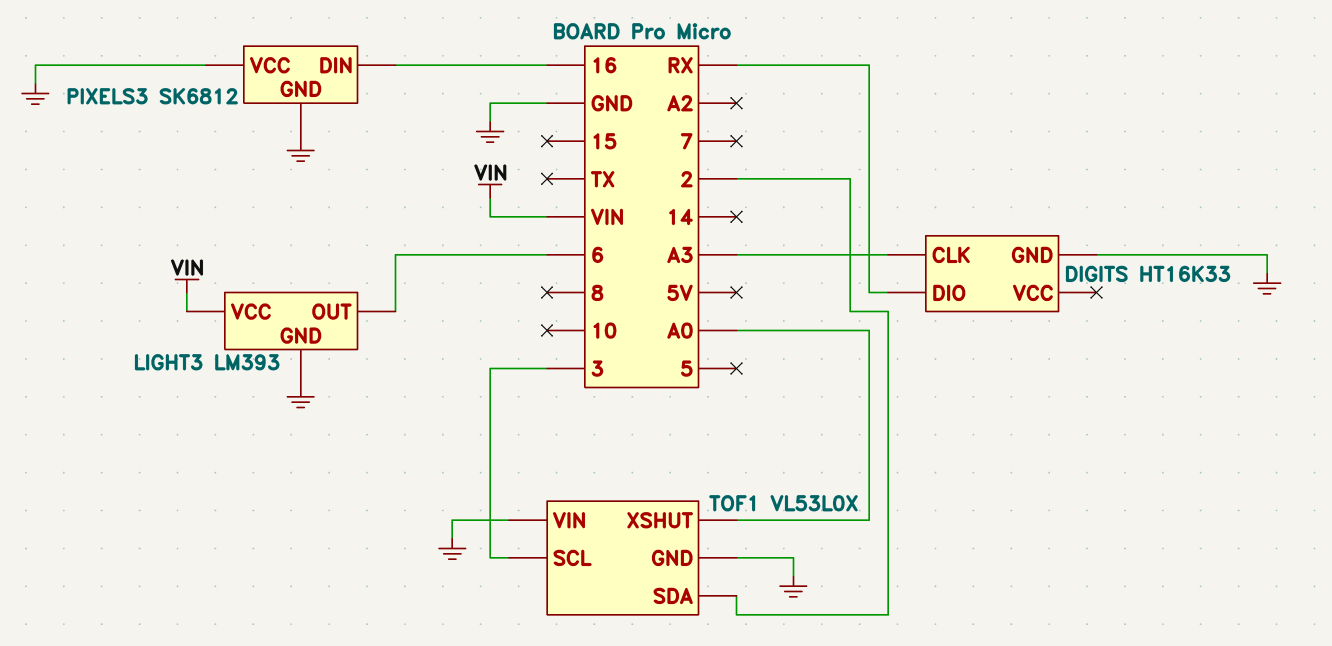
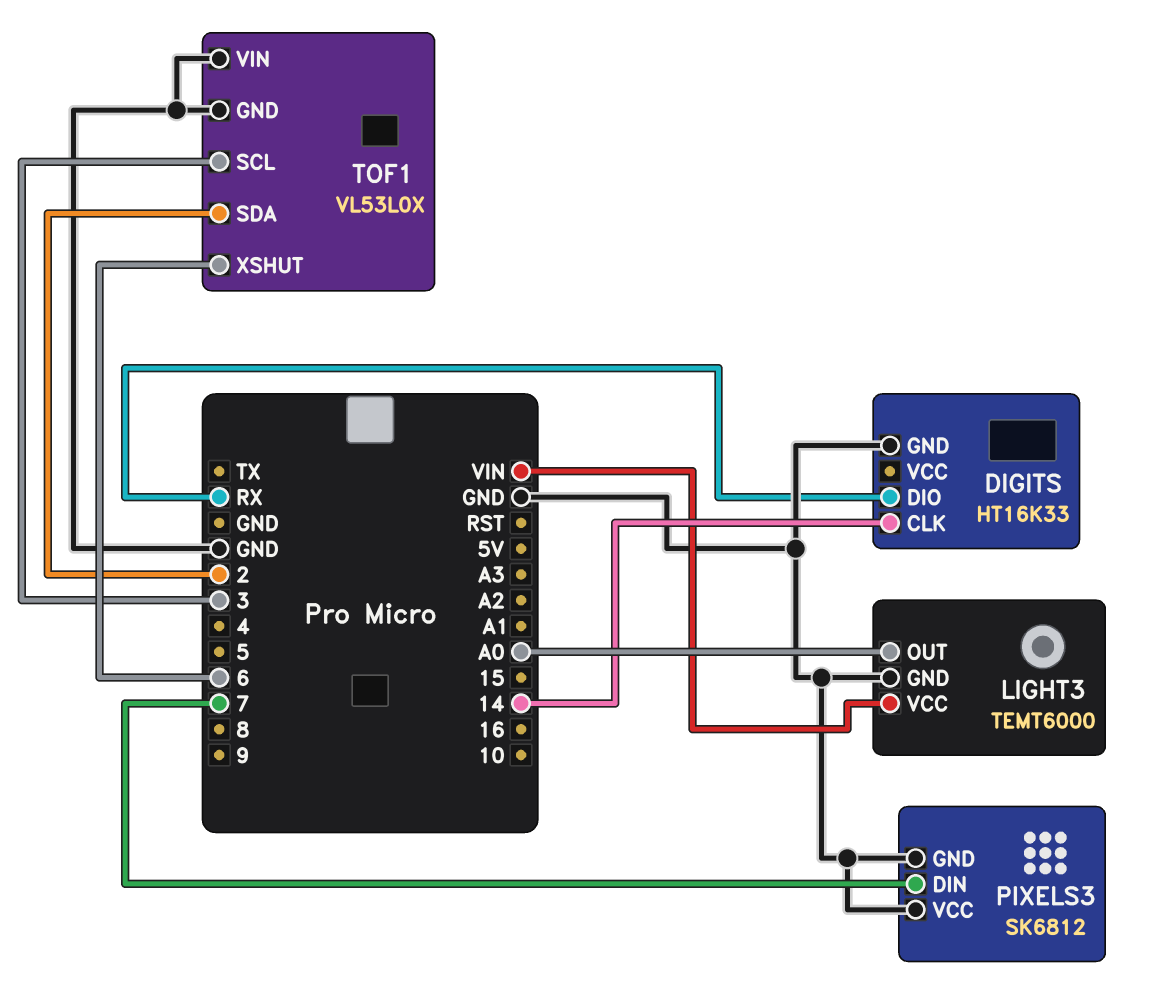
DIGITS pin CLK: A3 -> 14
LIGHT3: LM393 -> TEMT6000
LIGHT3 pin OUT: 6 -> A0
PIXELS3 pin DIN: 16 -> 7
TOF1 pin XSHUT: A0 -> 6

